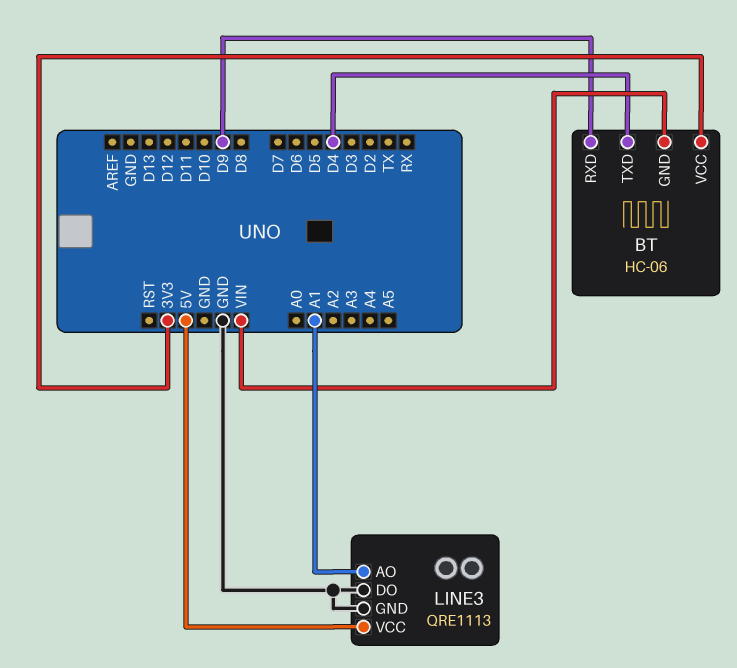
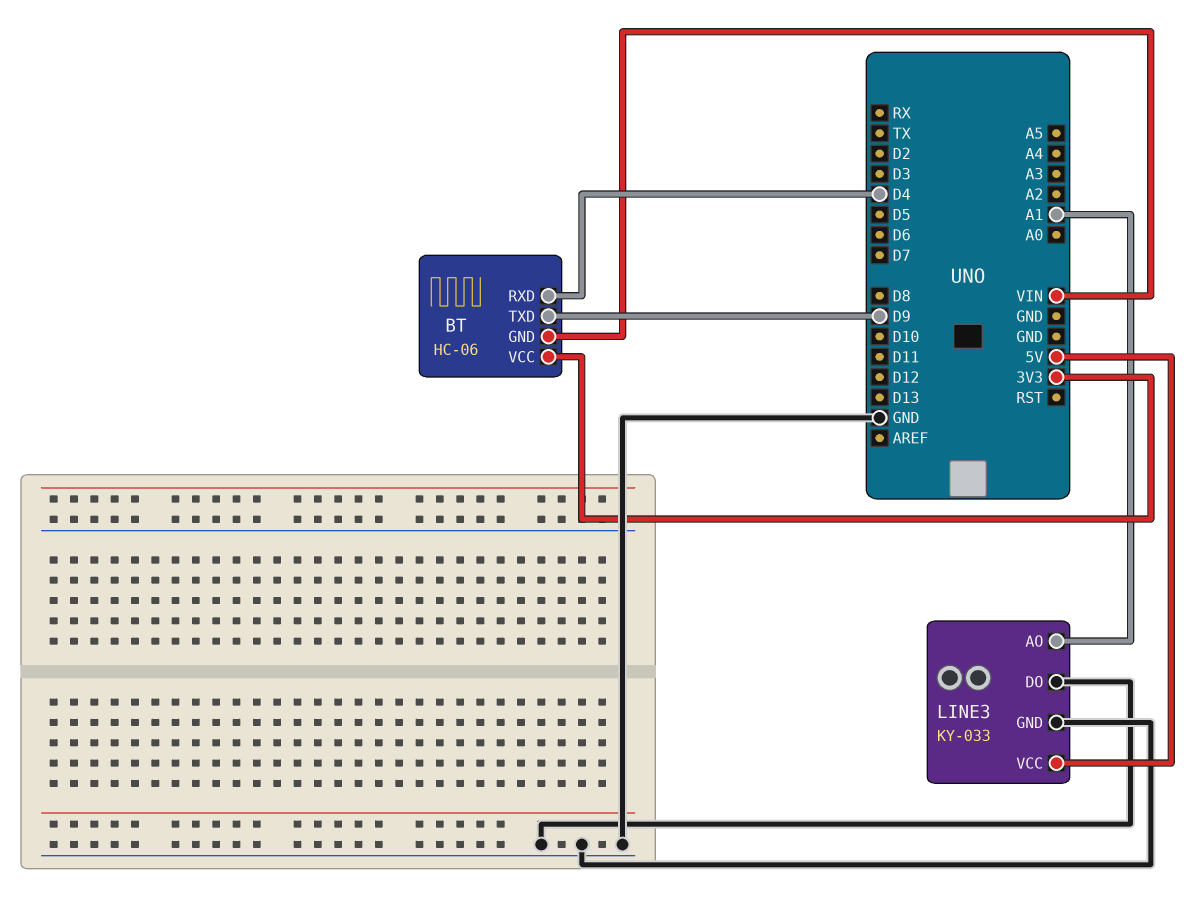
BT pin RXD: D9 -> D4
BT pin TXD: D4 -> D9
LINE3: QRE1113 -> KY-033

